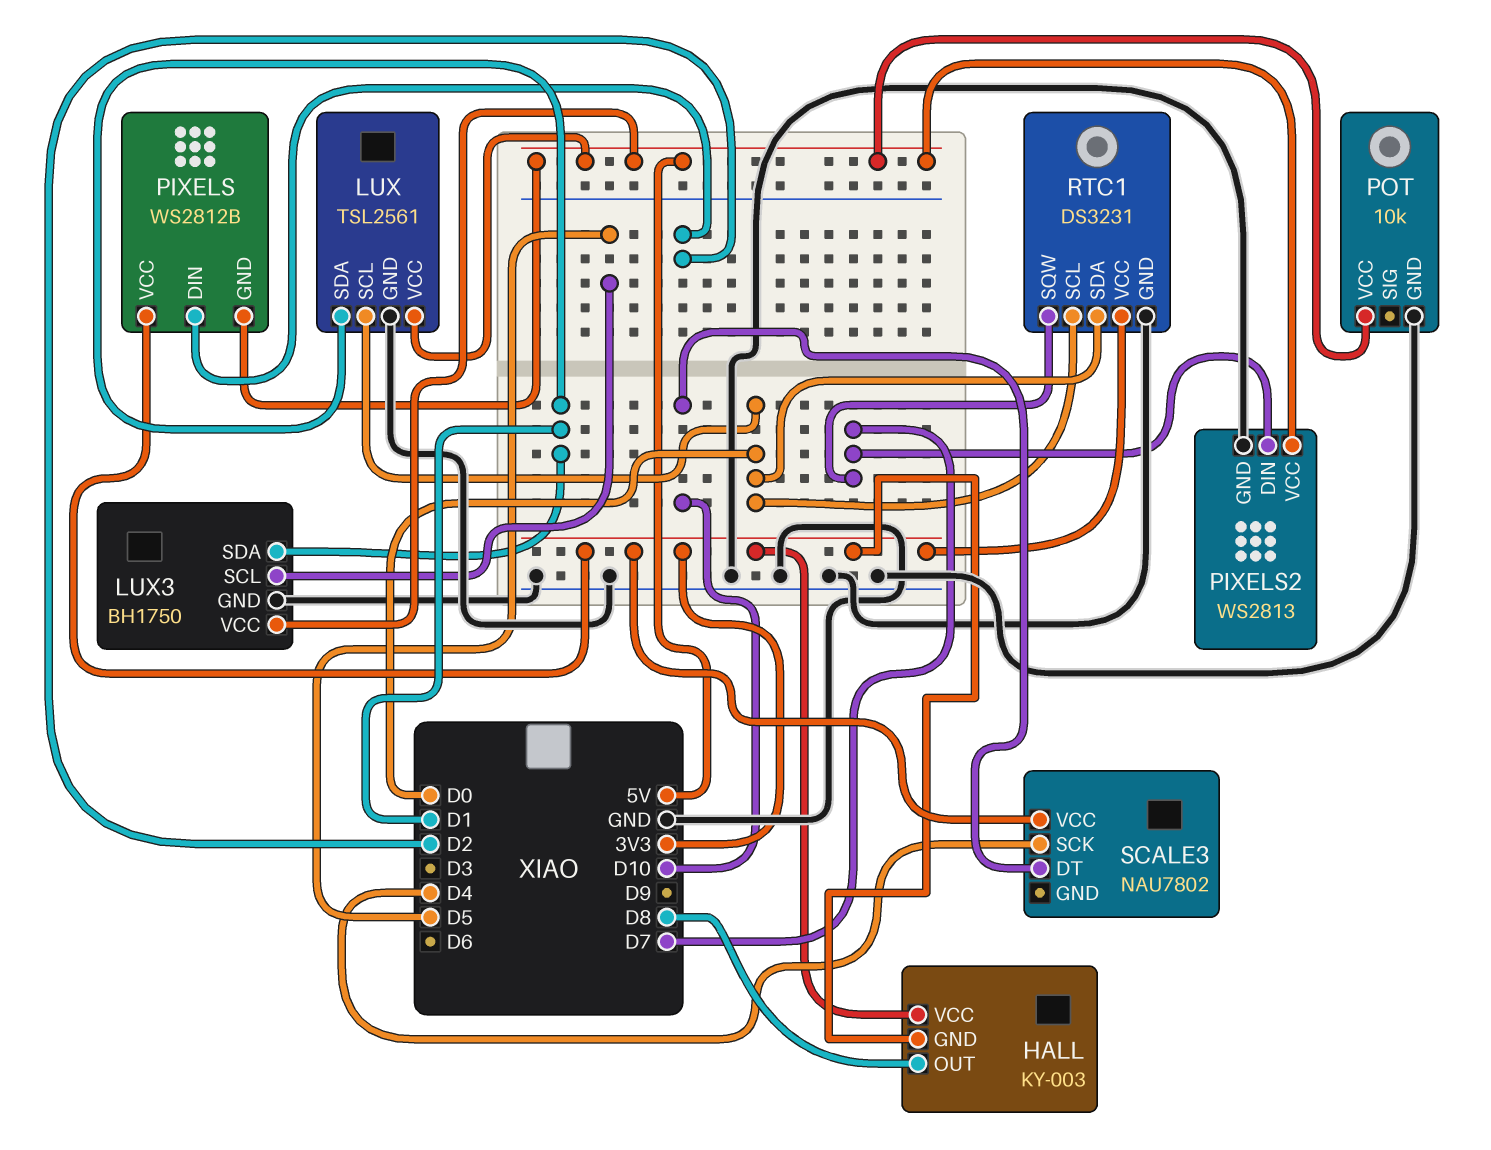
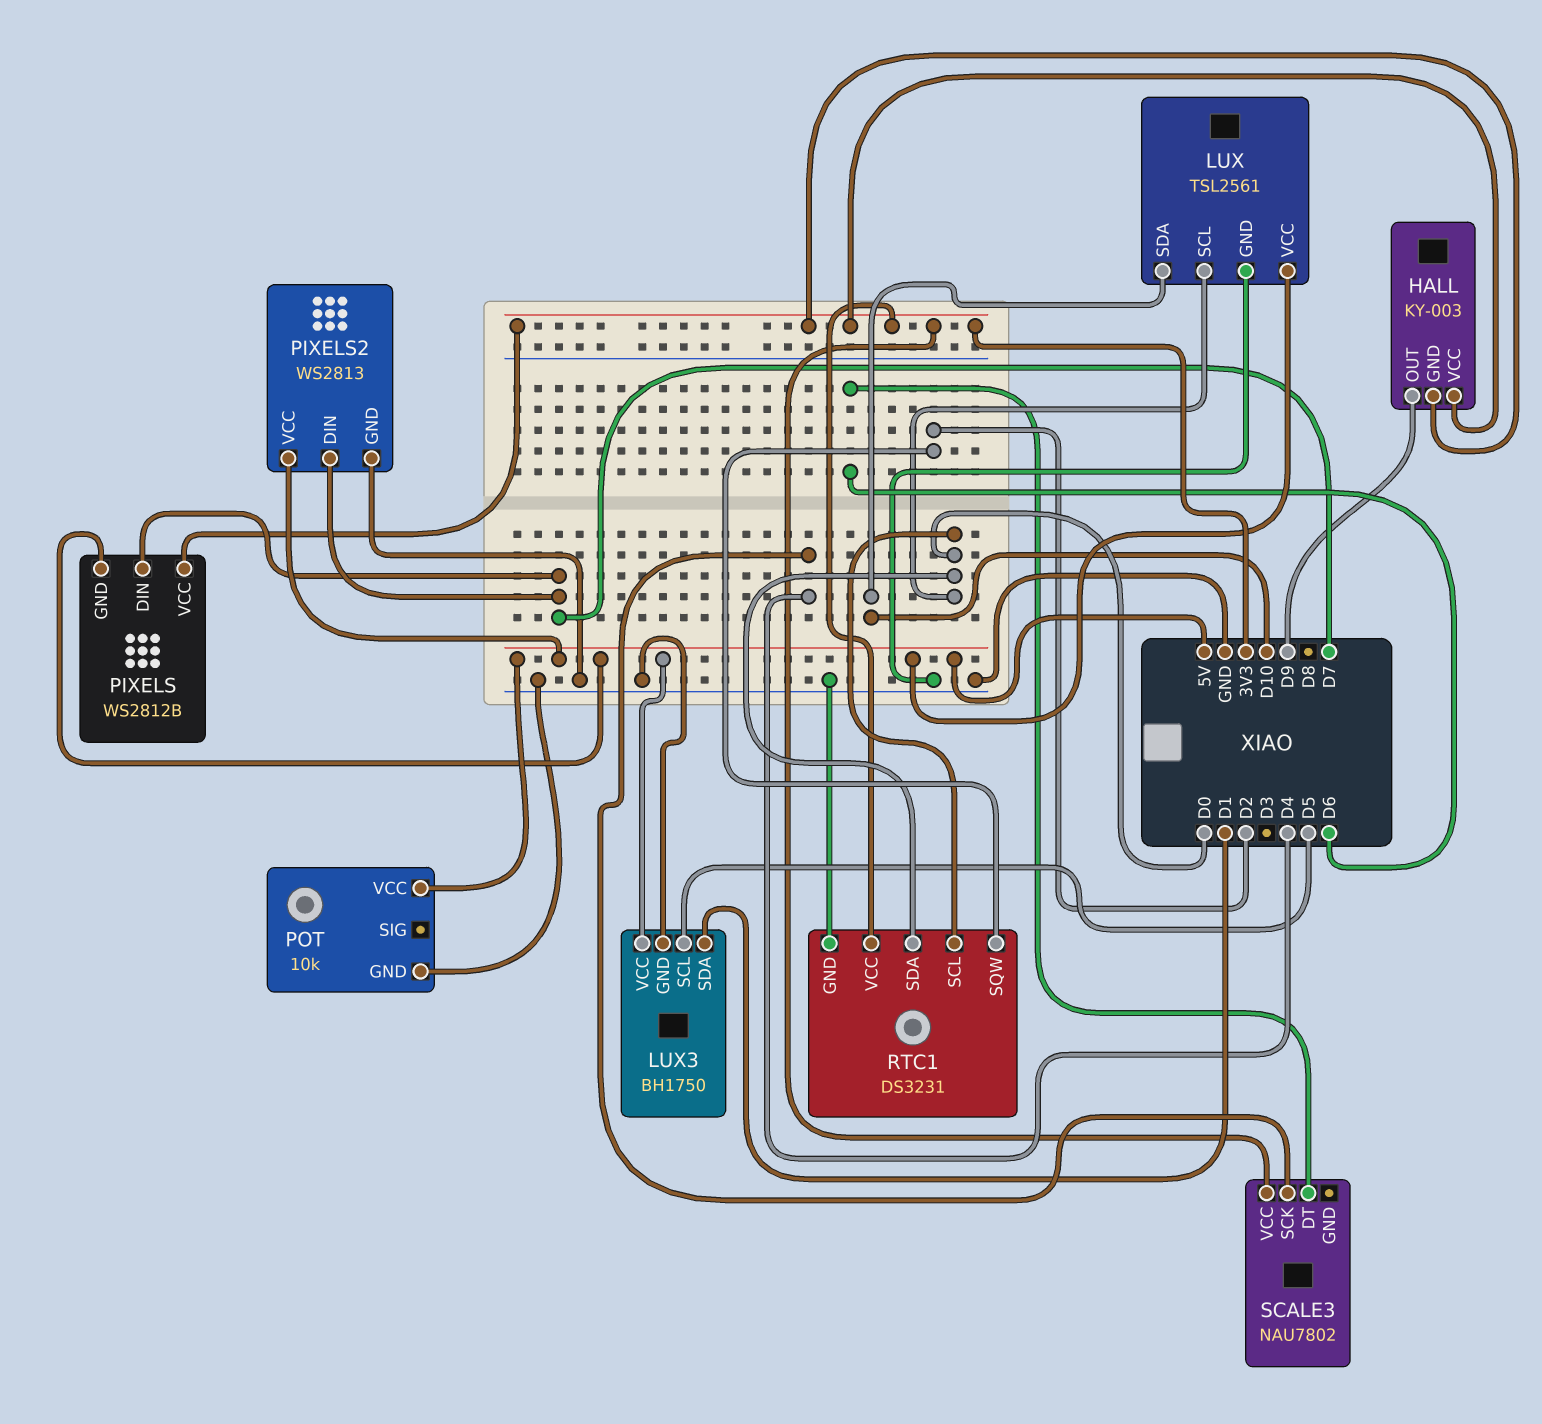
HALL pin OUT: D8 -> D9
LUX pin SDA: D1 -> D10
PIXELS pin DIN: D2 -> D7
RTC1 pin SQW: D7 -> D2
SCALE3 pin DT: D10 -> D6

